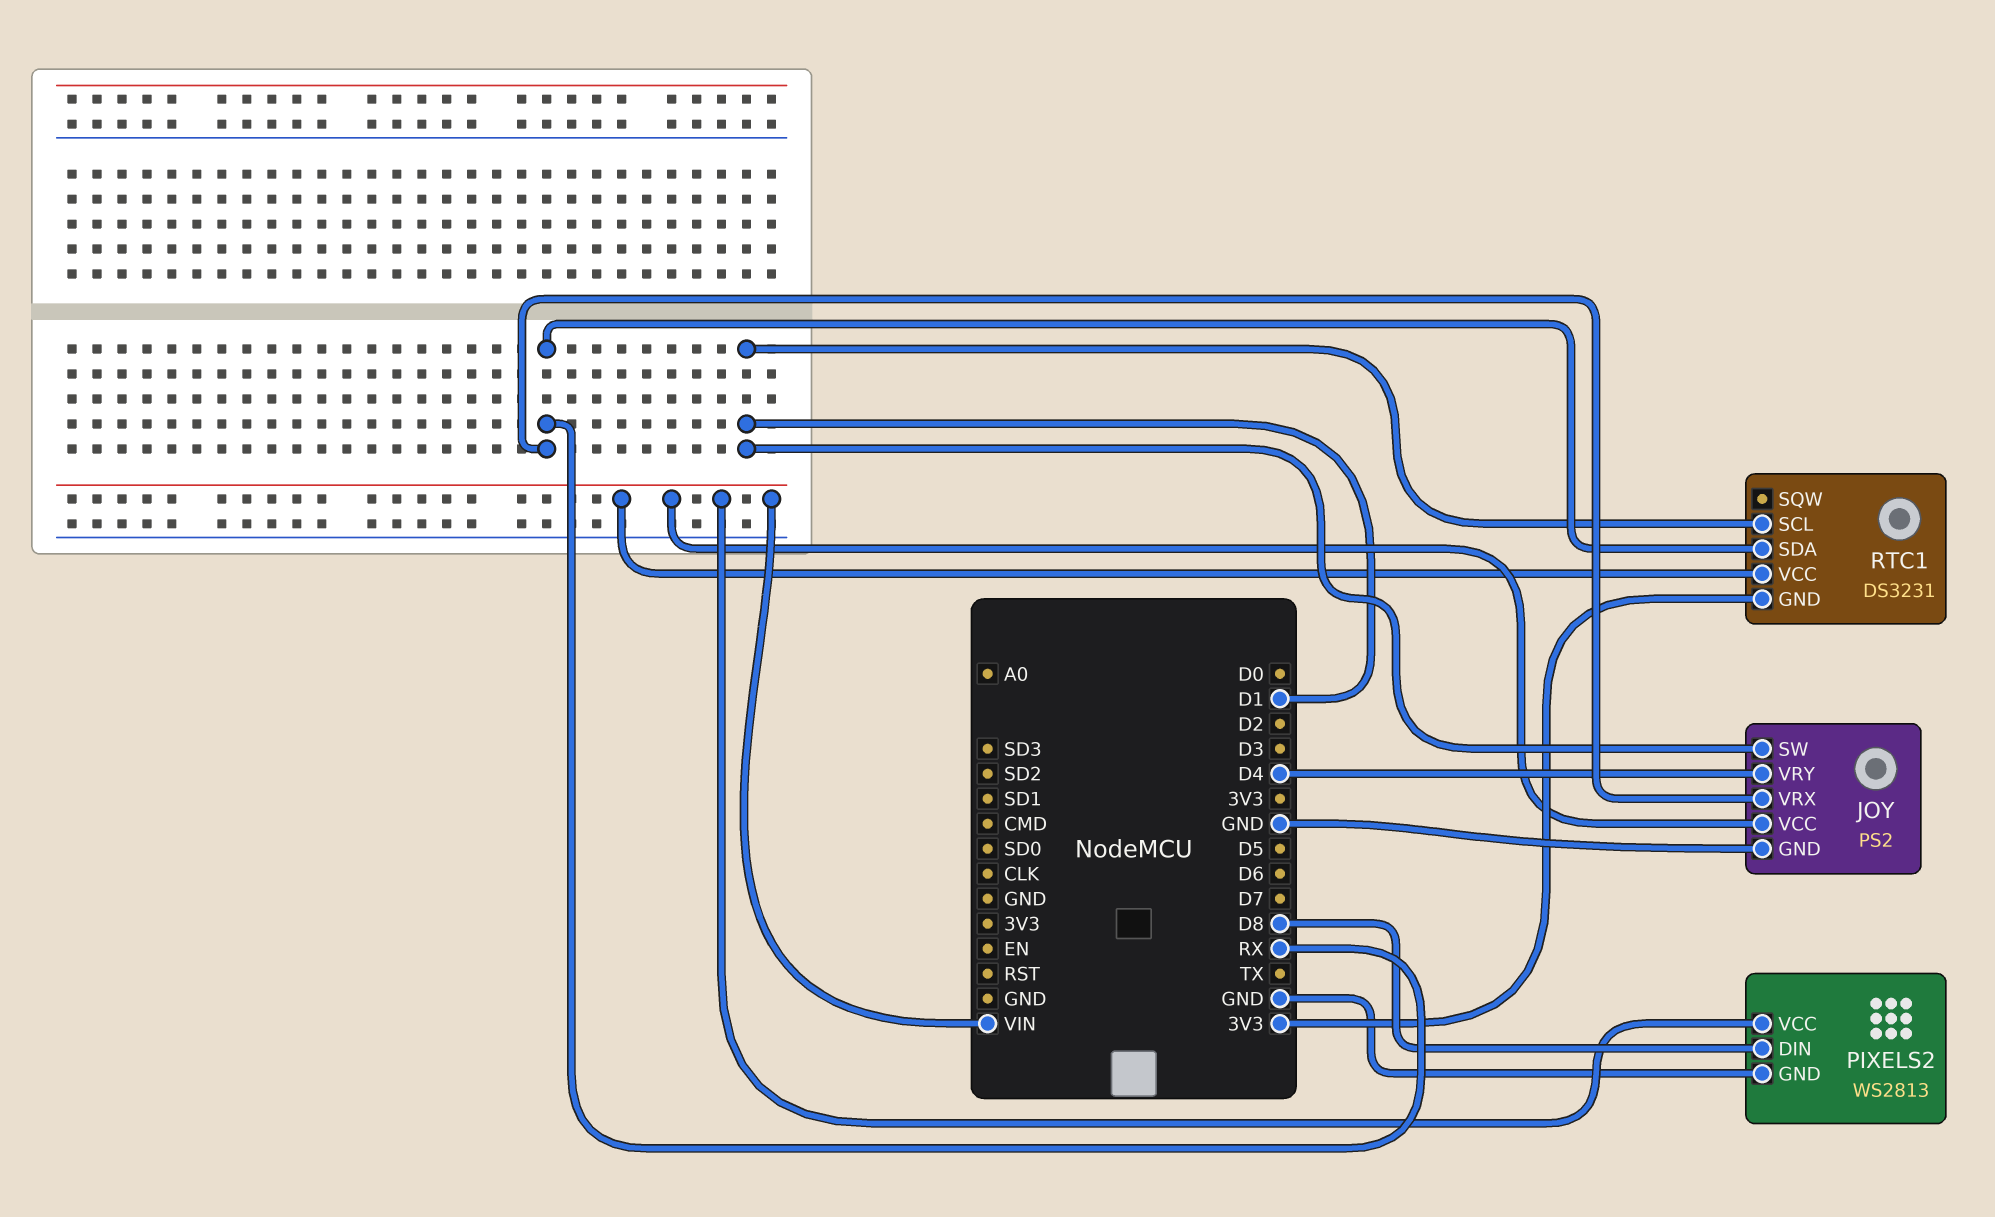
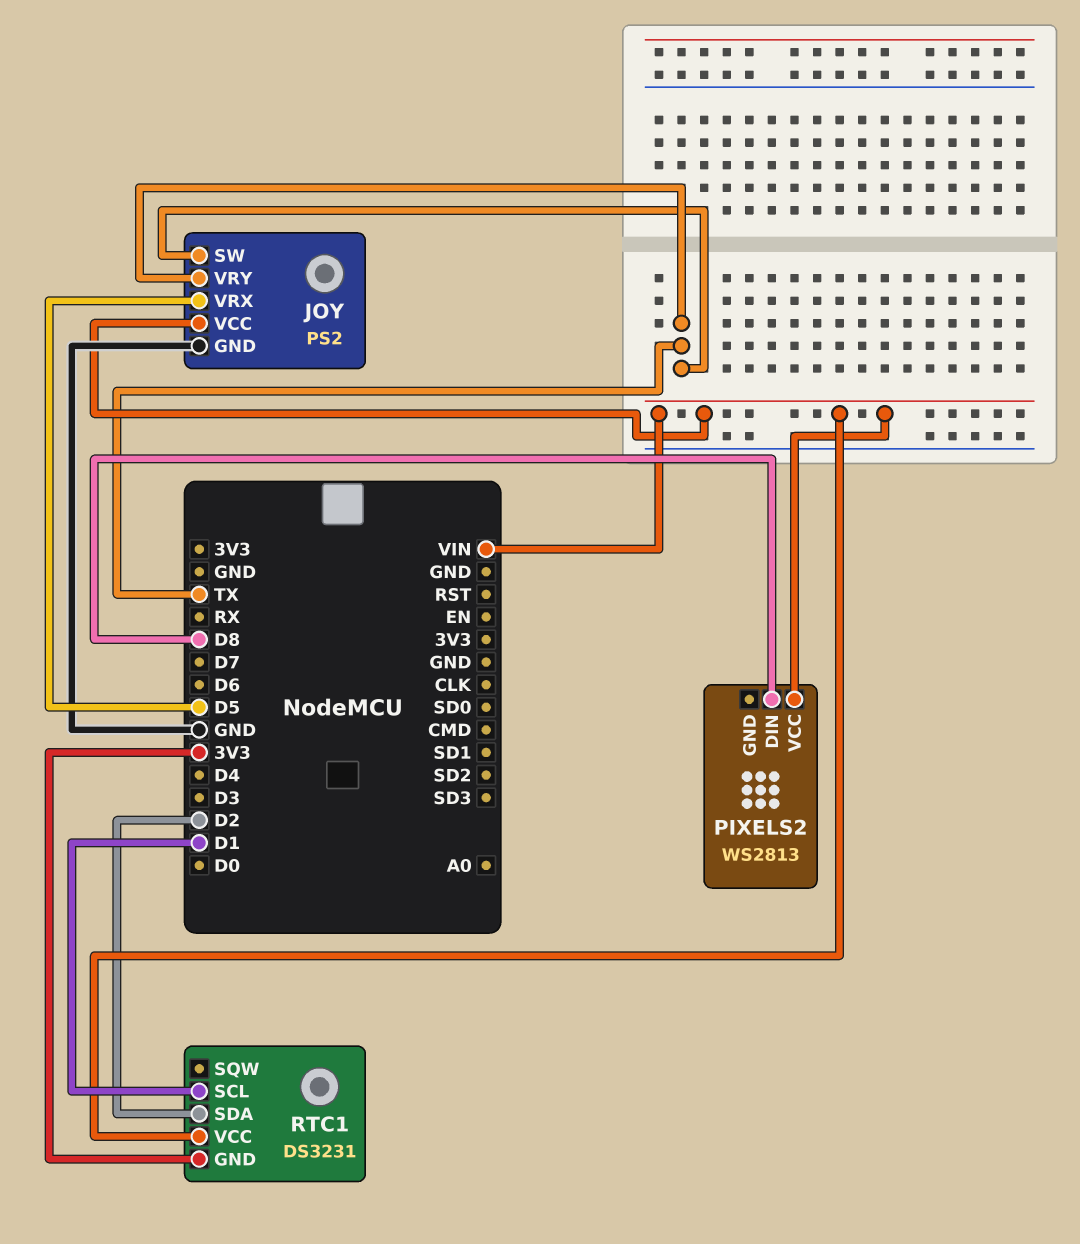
JOY pin SW: D1 -> TX
JOY pin VRX: RX -> D5
JOY pin VRY: D4 -> TX
PIXELS2 pin GND: GND -> none
RTC1 pin SDA: RX -> D2

